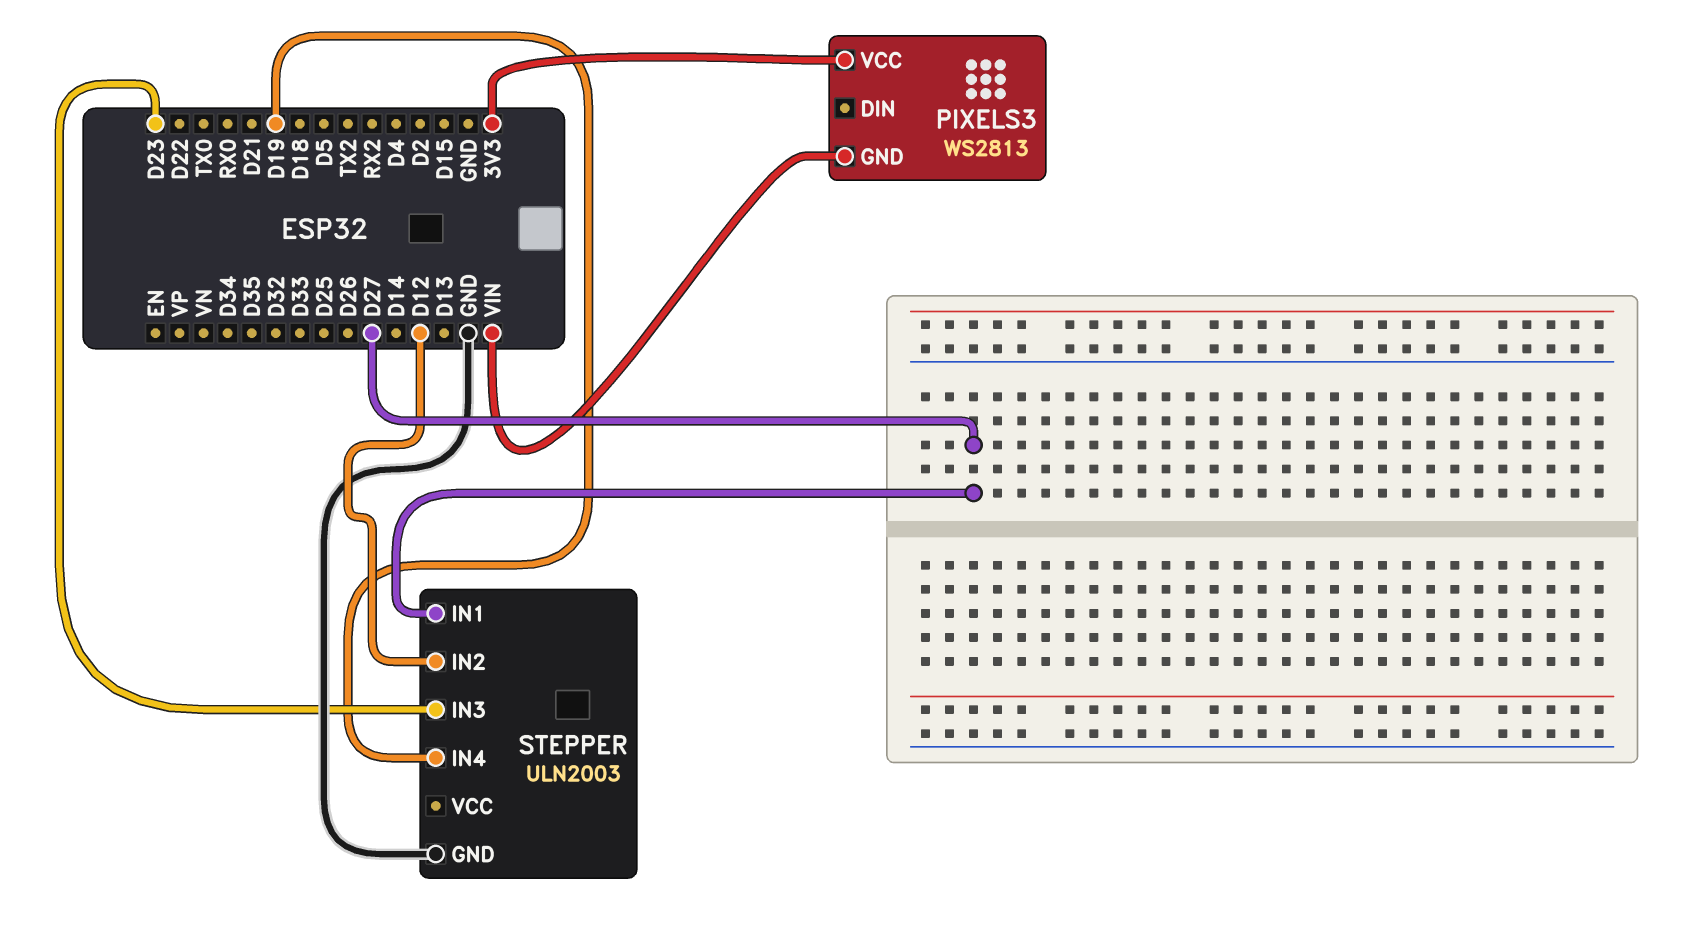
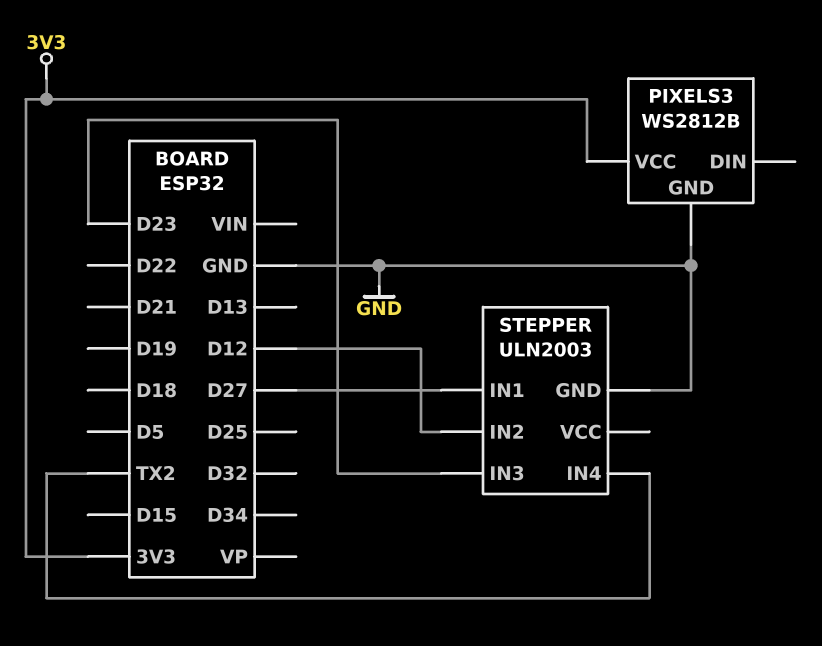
PIXELS3: WS2813 -> WS2812B
PIXELS3 pin GND: VIN -> GND
STEPPER pin IN4: D19 -> TX2

